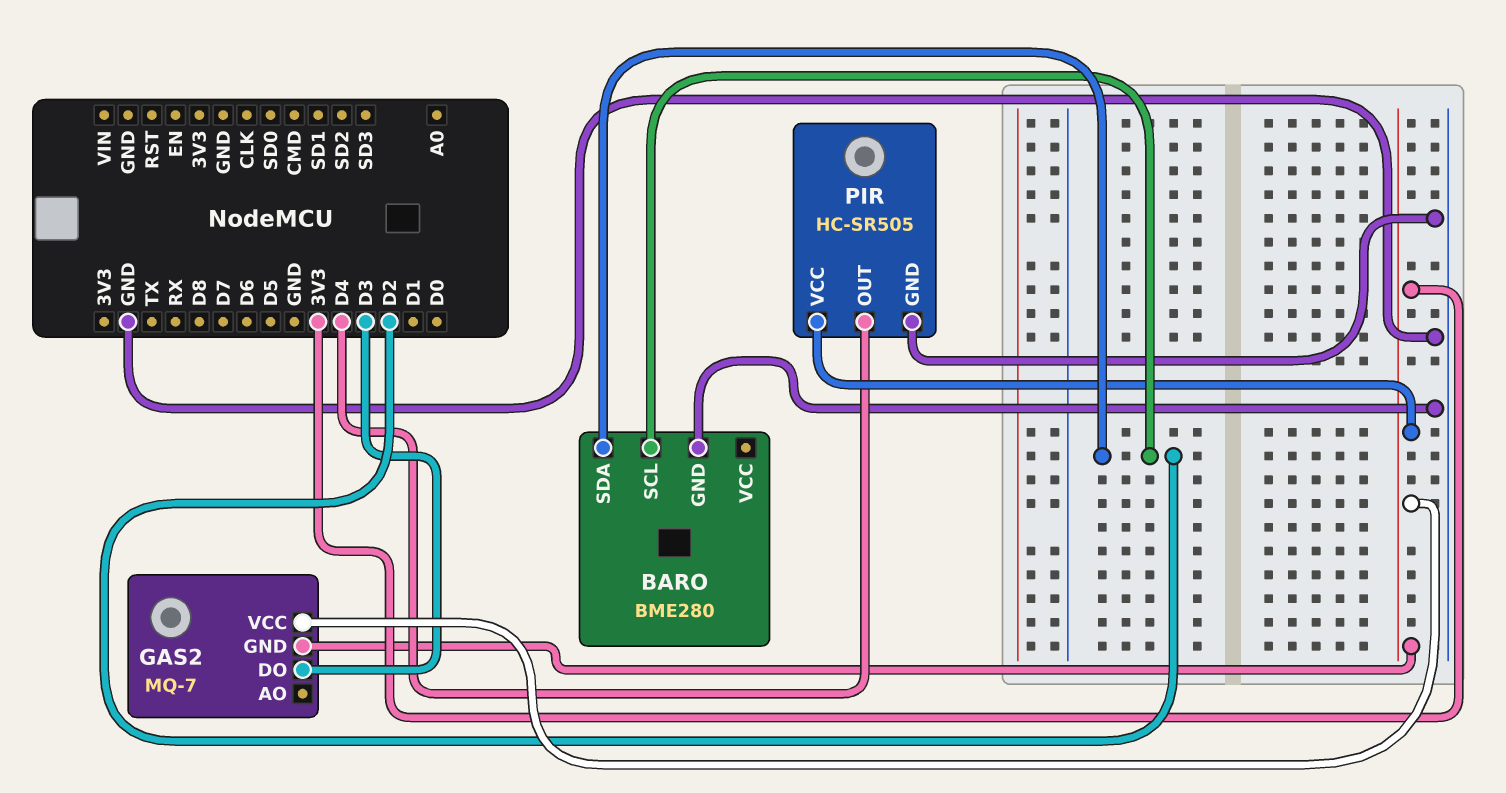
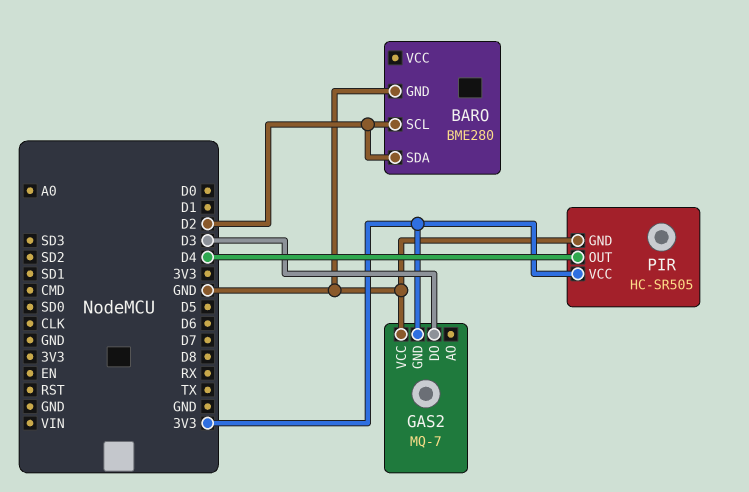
GAS2 pin VCC: 3V3 -> GND

